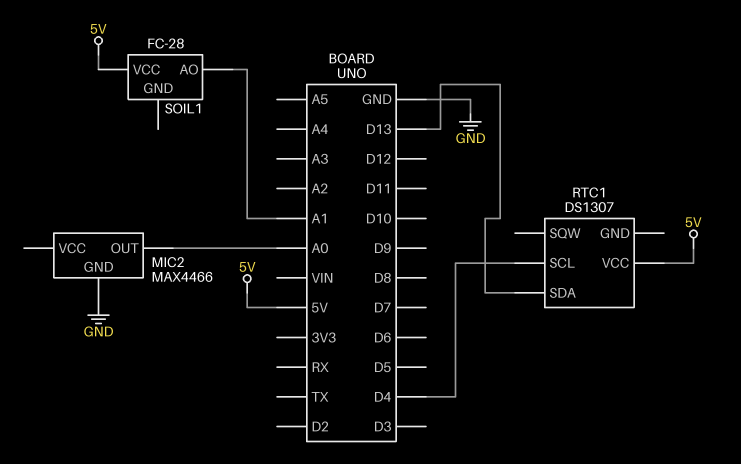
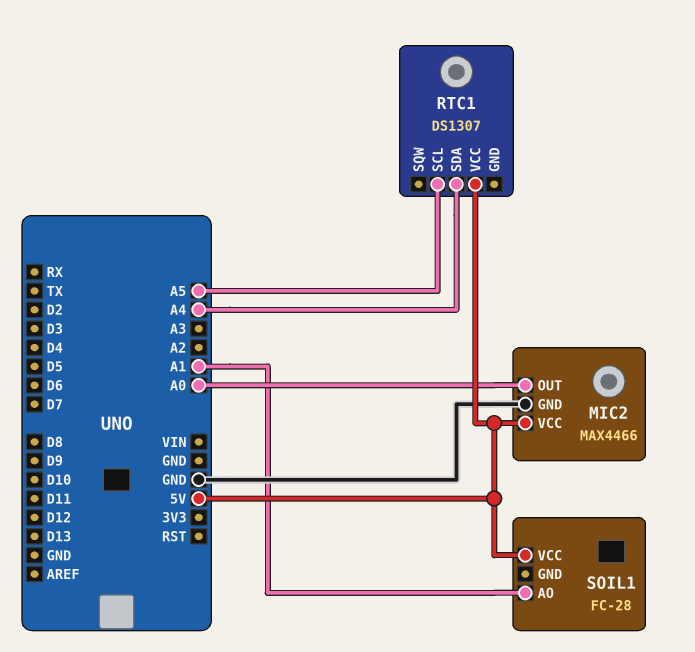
MIC2 pin VCC: none -> 5V
RTC1 pin SCL: D4 -> A5
RTC1 pin SDA: D13 -> A4

